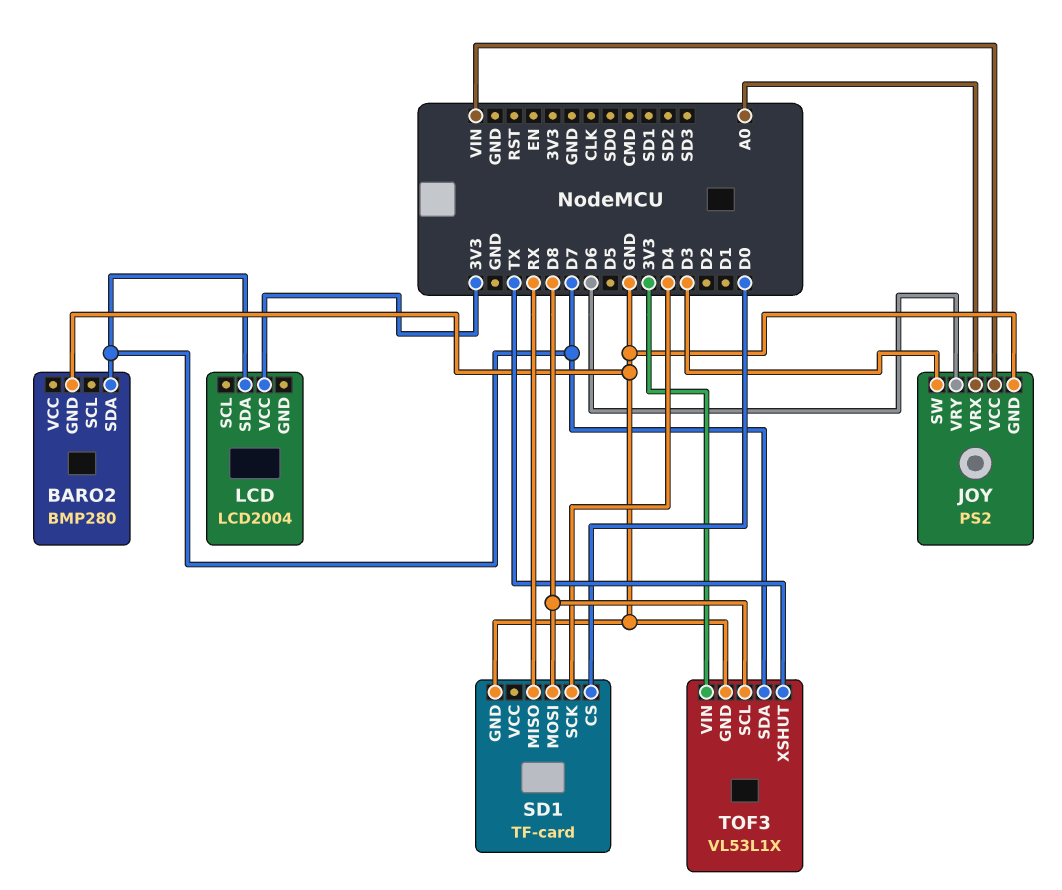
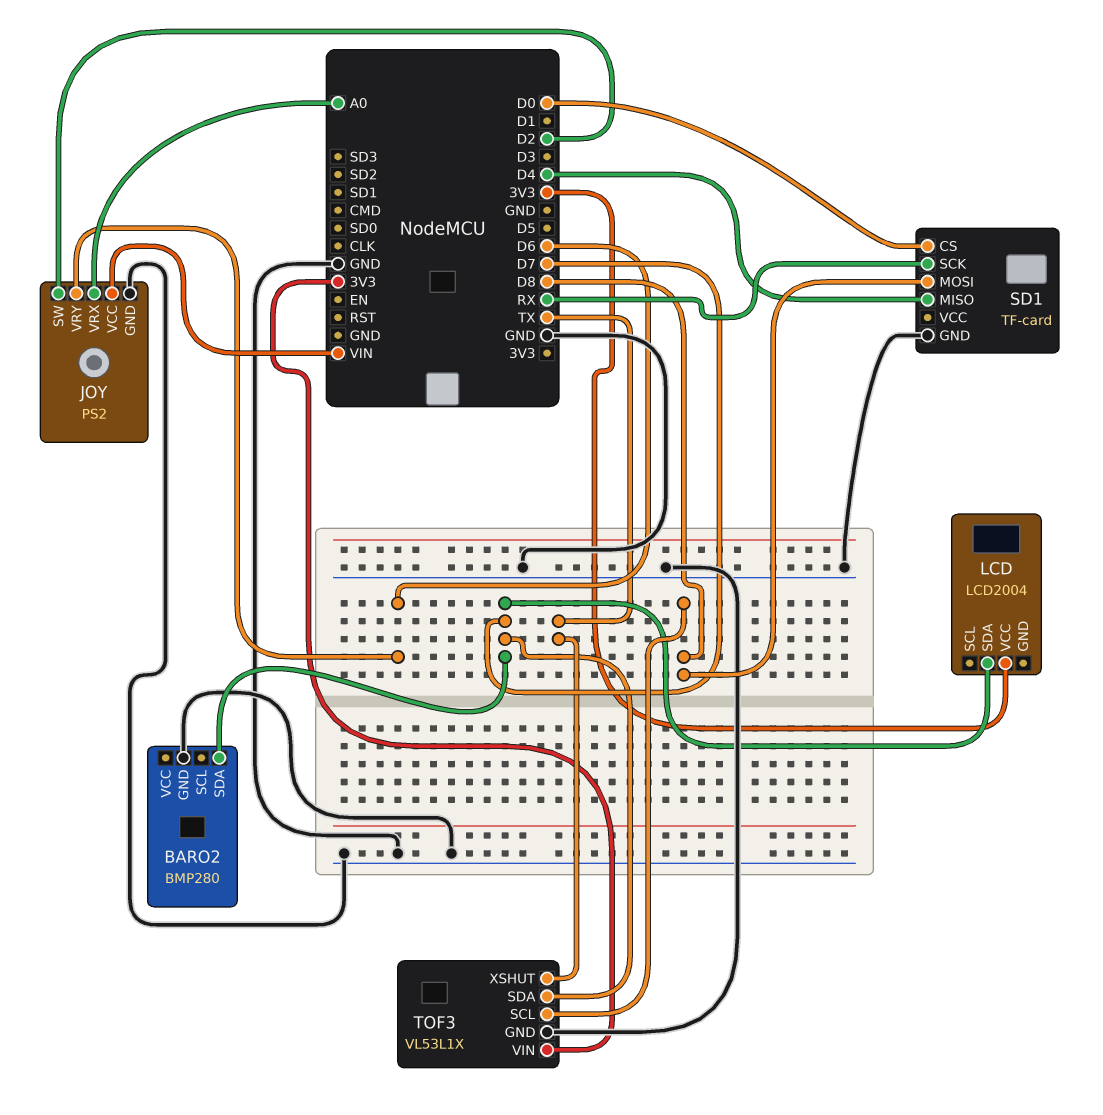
JOY pin SW: D3 -> D2
SD1 pin MISO: RX -> D4
SD1 pin SCK: D4 -> RX

